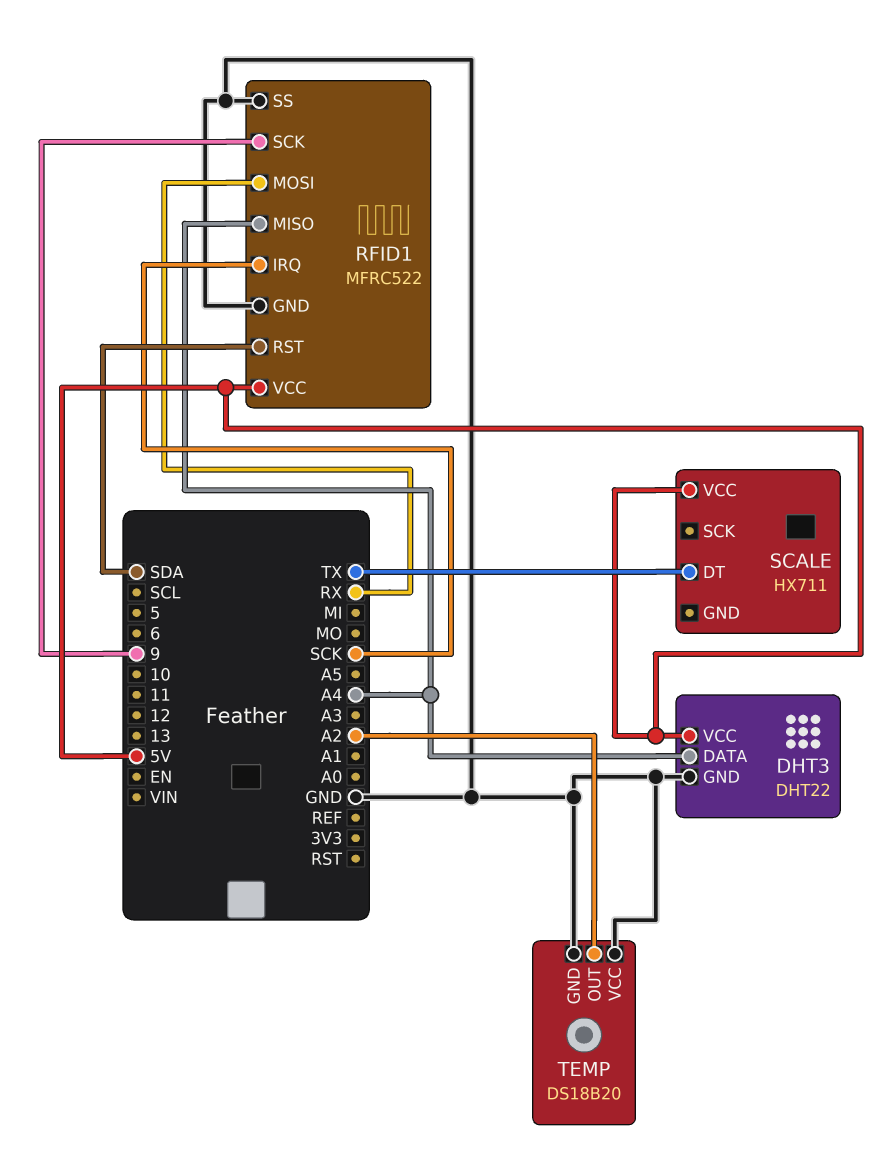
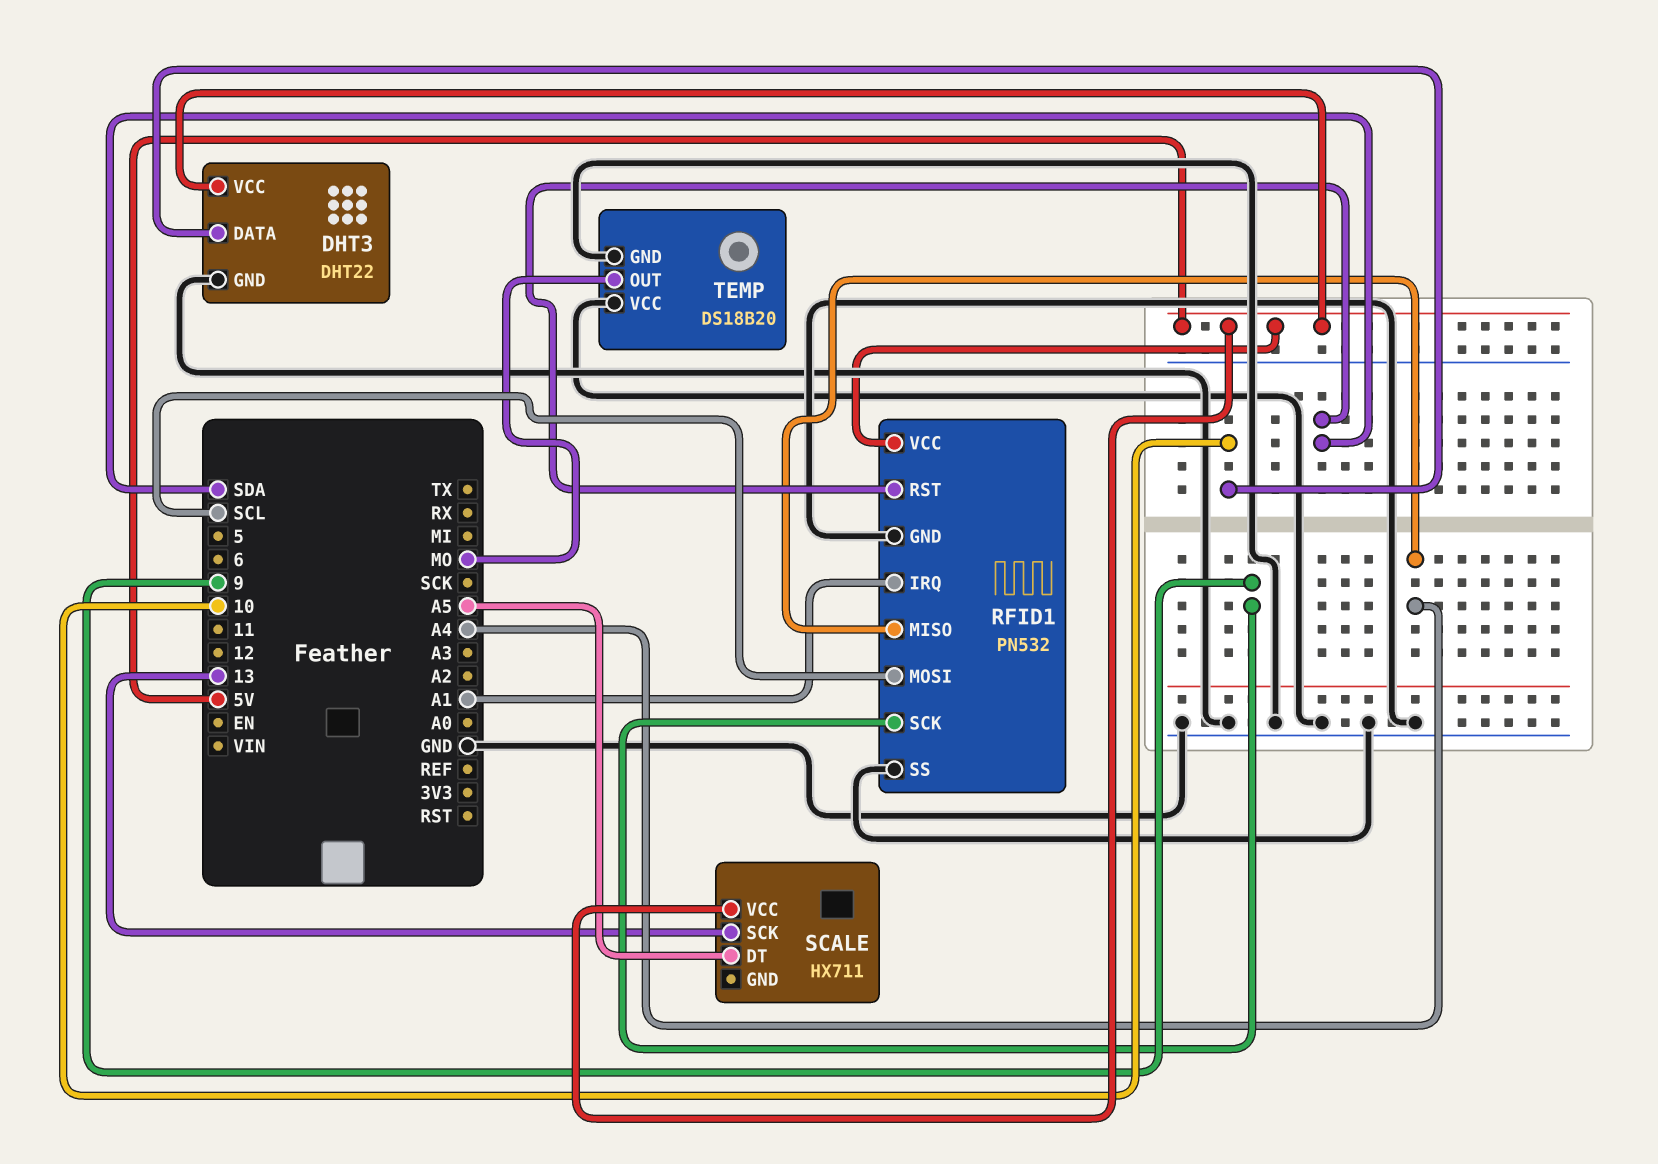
DHT3 pin DATA: A4 -> 10
RFID1: MFRC522 -> PN532
RFID1 pin IRQ: SCK -> A1
RFID1 pin MOSI: RX -> SCL
SCALE pin DT: TX -> A5
SCALE pin SCK: none -> 13
TEMP pin OUT: A2 -> MO

